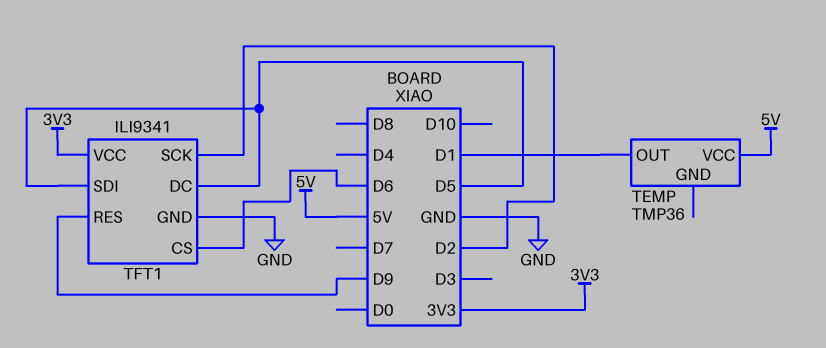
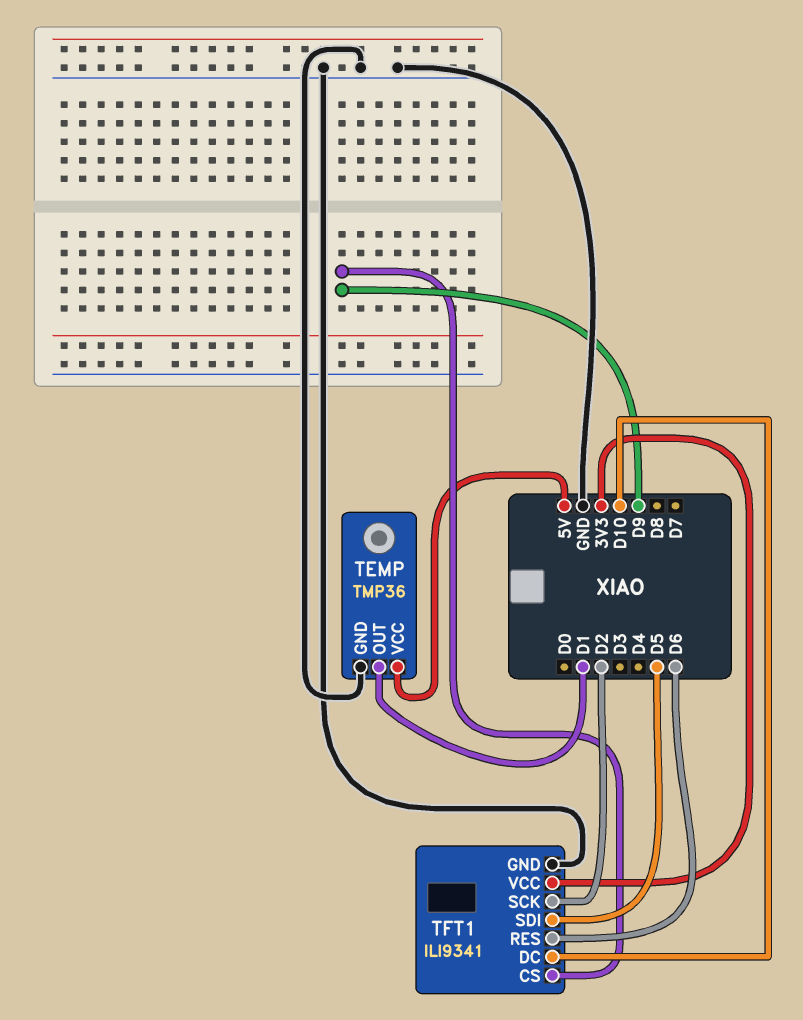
TEMP pin GND: none -> GND
TFT1 pin CS: D6 -> D9
TFT1 pin DC: D5 -> D10
TFT1 pin RES: D9 -> D6

